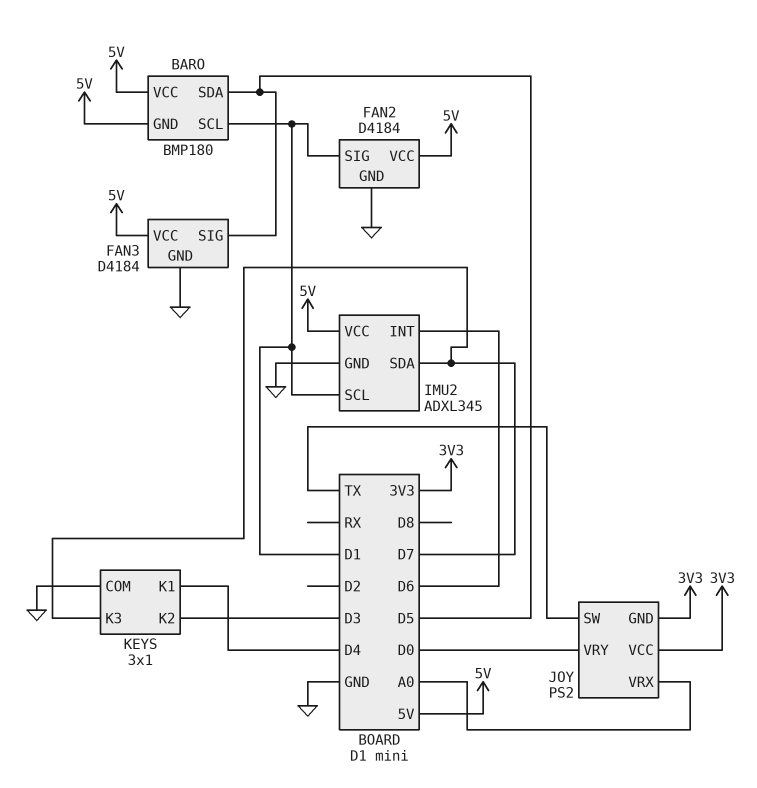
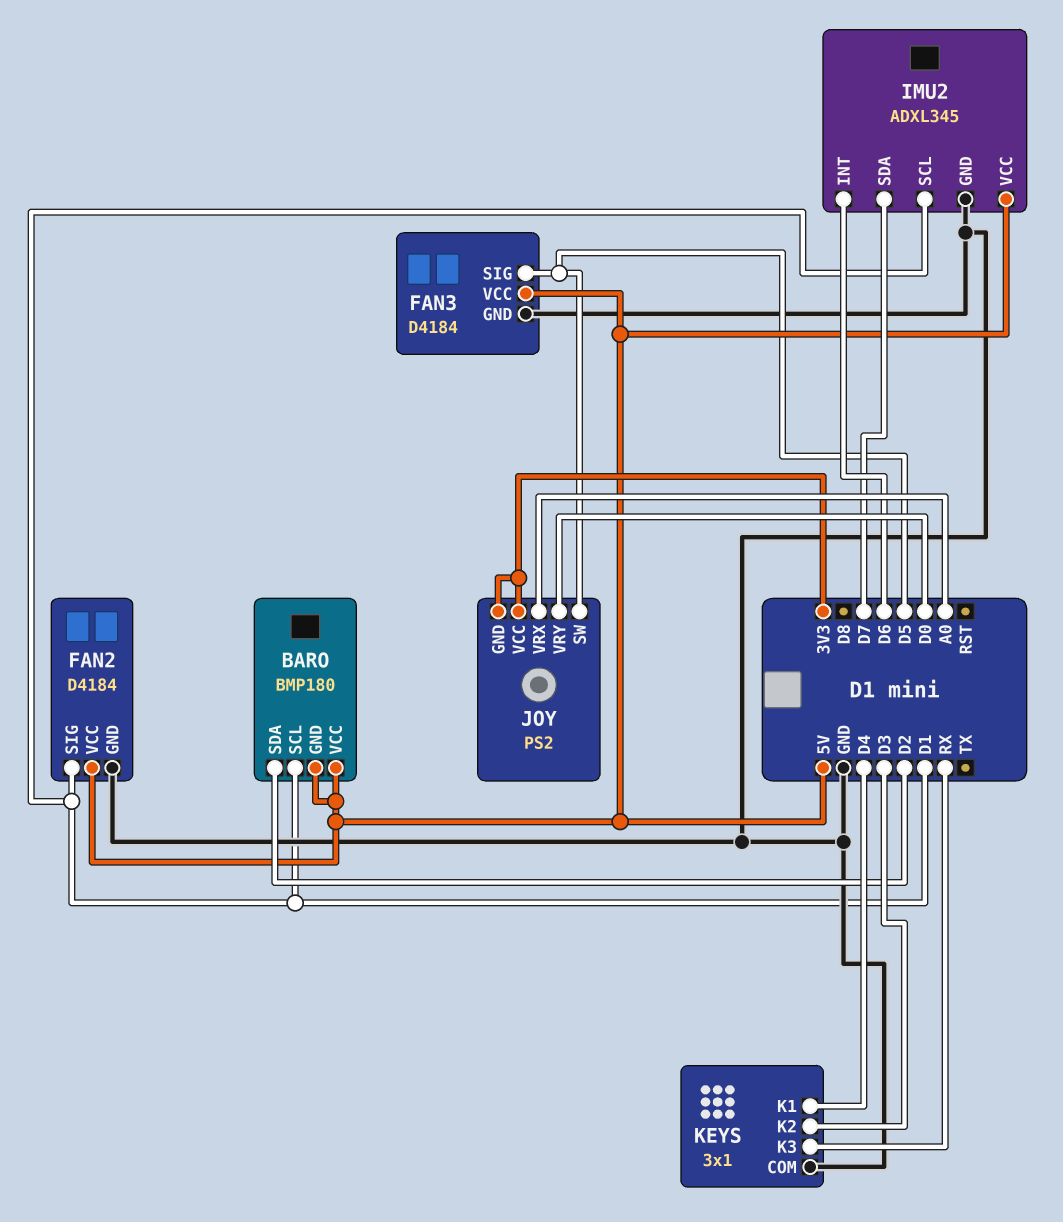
BARO pin SDA: D5 -> D2
JOY pin SW: TX -> D5
KEYS pin K3: D7 -> RX

